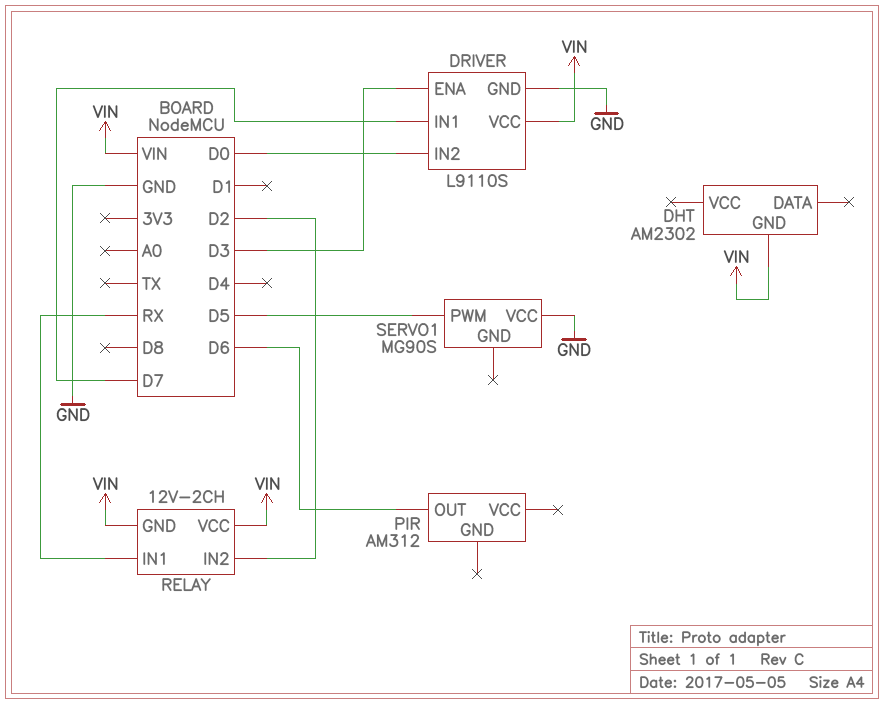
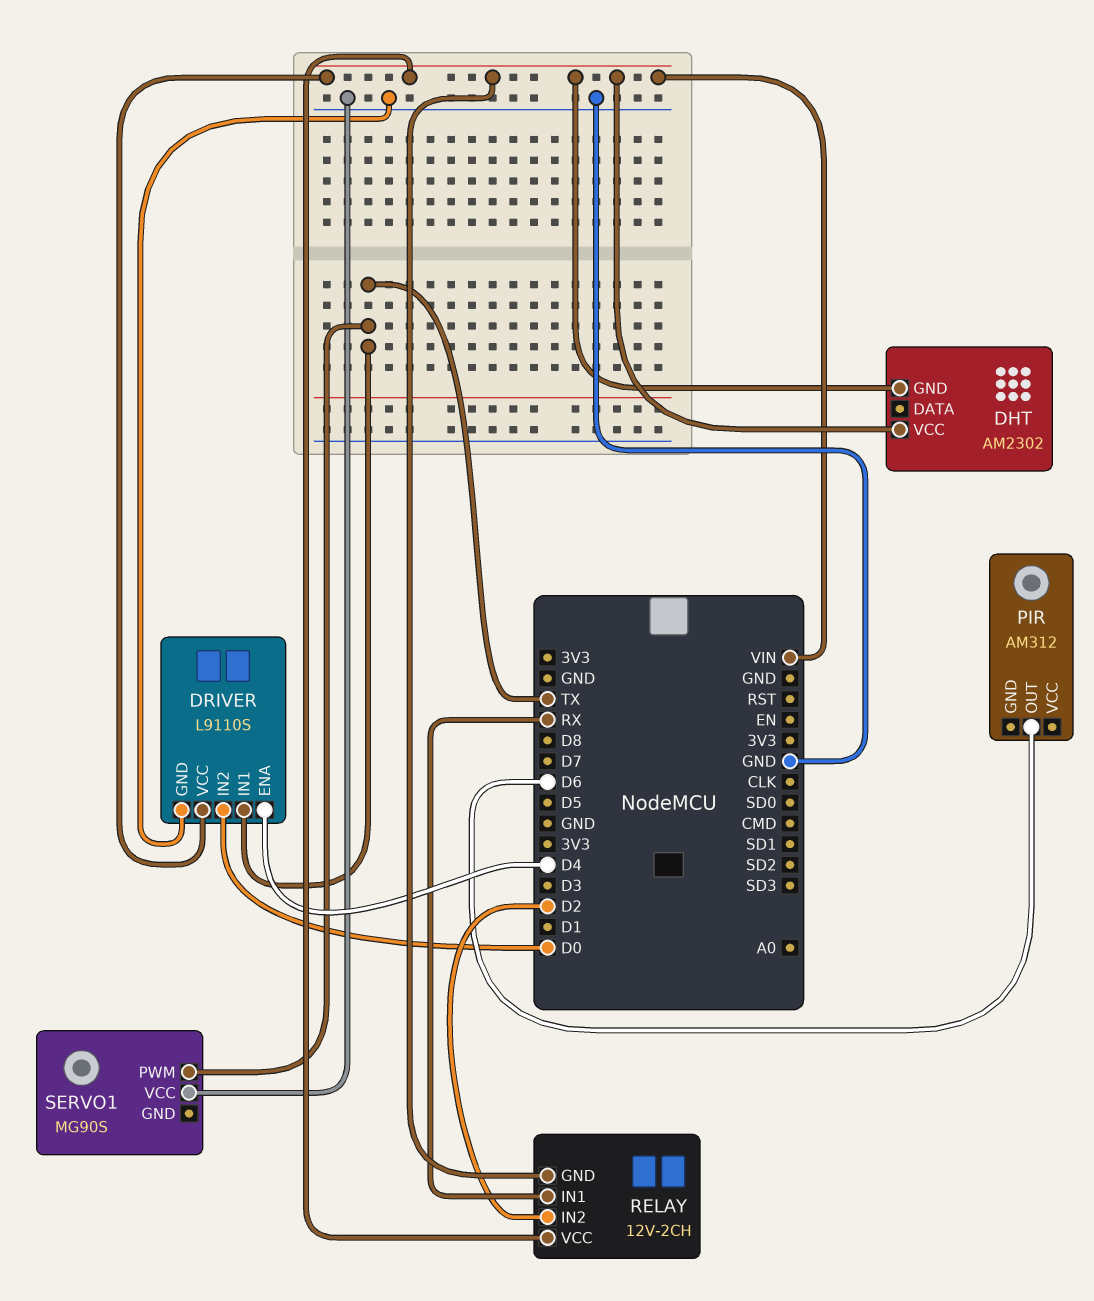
DHT pin VCC: none -> VIN
DRIVER pin ENA: D3 -> D4
DRIVER pin IN1: D7 -> TX
SERVO1 pin PWM: D5 -> TX

